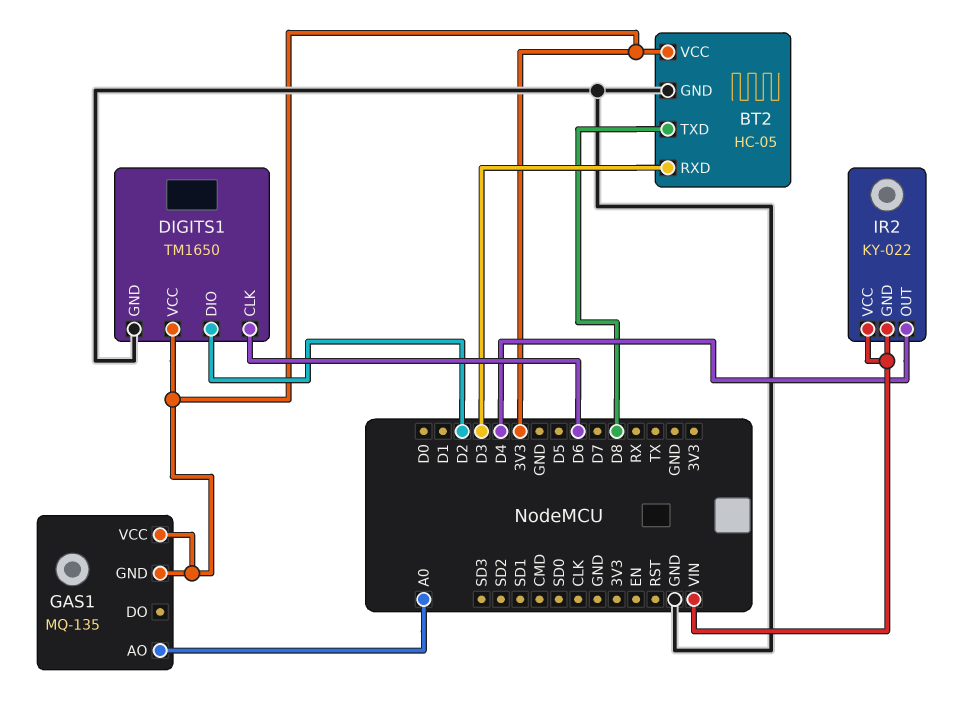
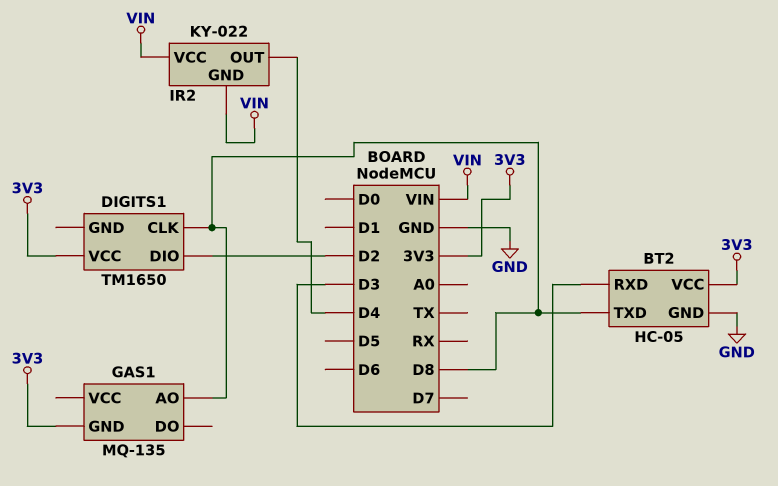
DIGITS1 pin CLK: D6 -> D8
DIGITS1 pin GND: GND -> none
GAS1 pin AO: A0 -> D8
GAS1 pin VCC: 3V3 -> none

